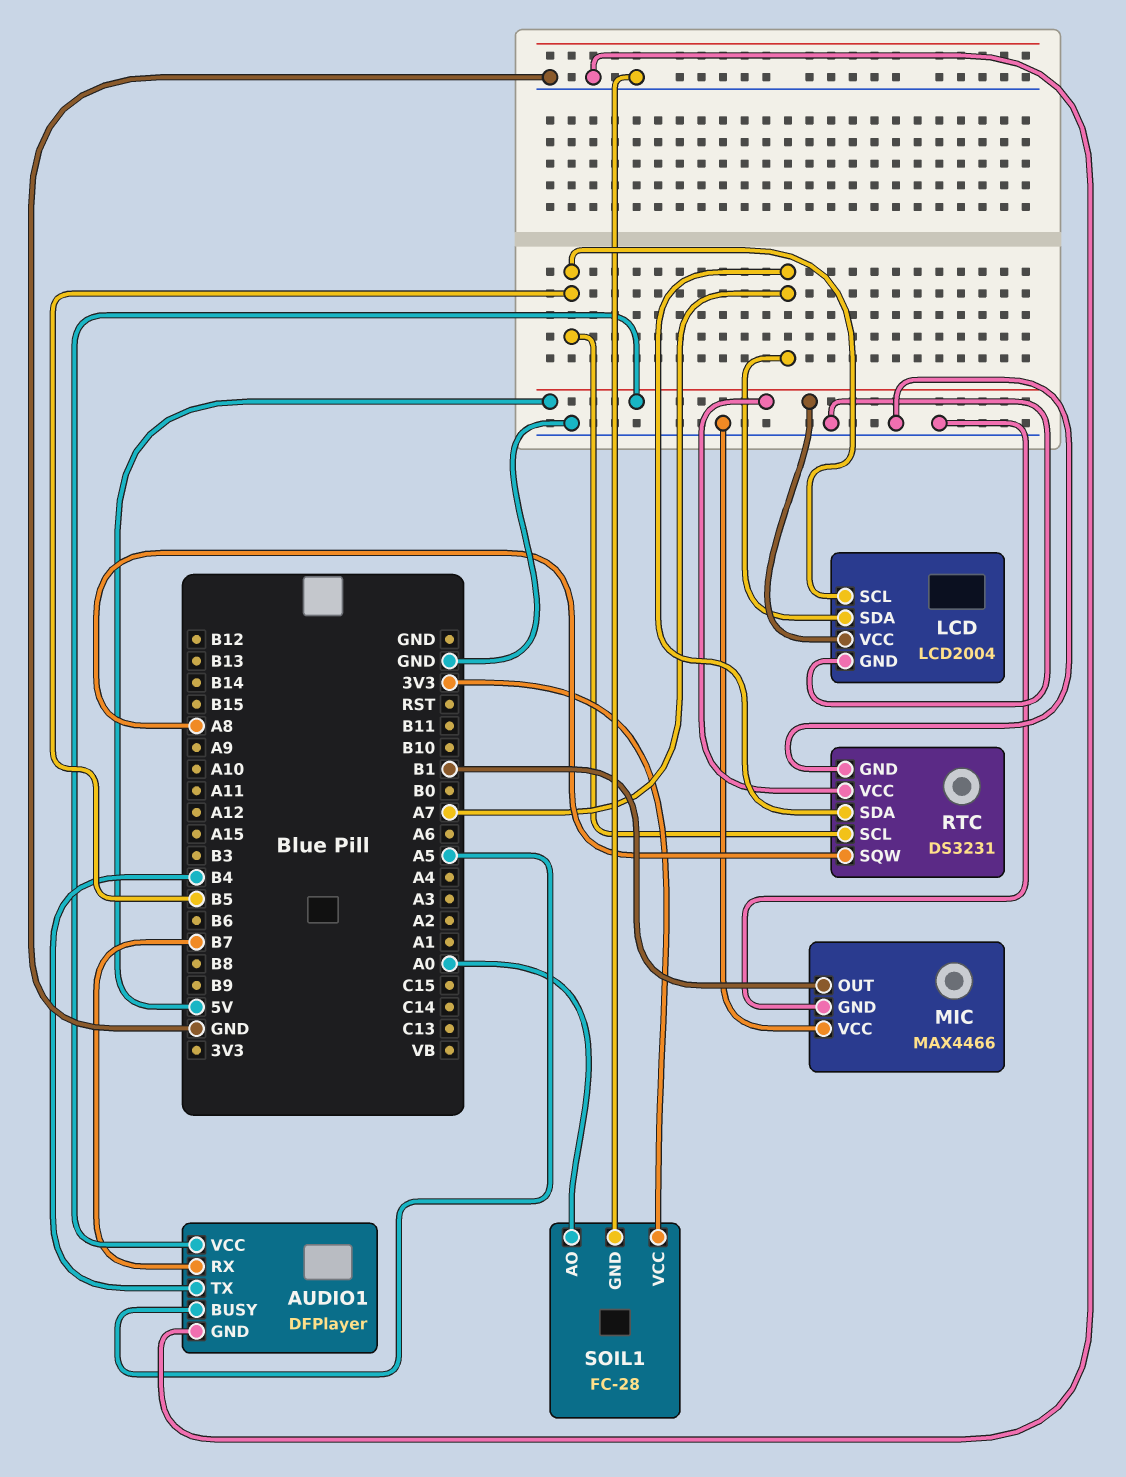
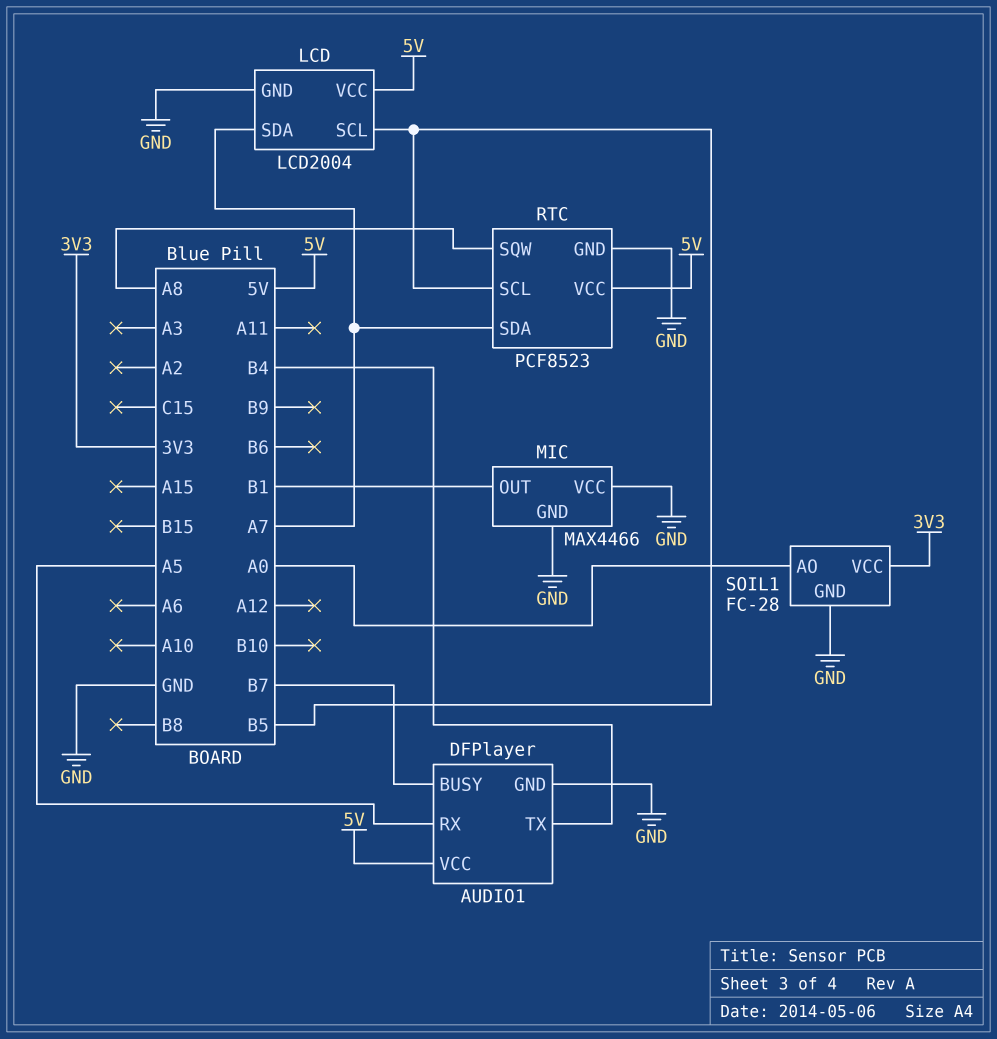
AUDIO1 pin BUSY: A5 -> B7
AUDIO1 pin RX: B7 -> A5
RTC: DS3231 -> PCF8523

